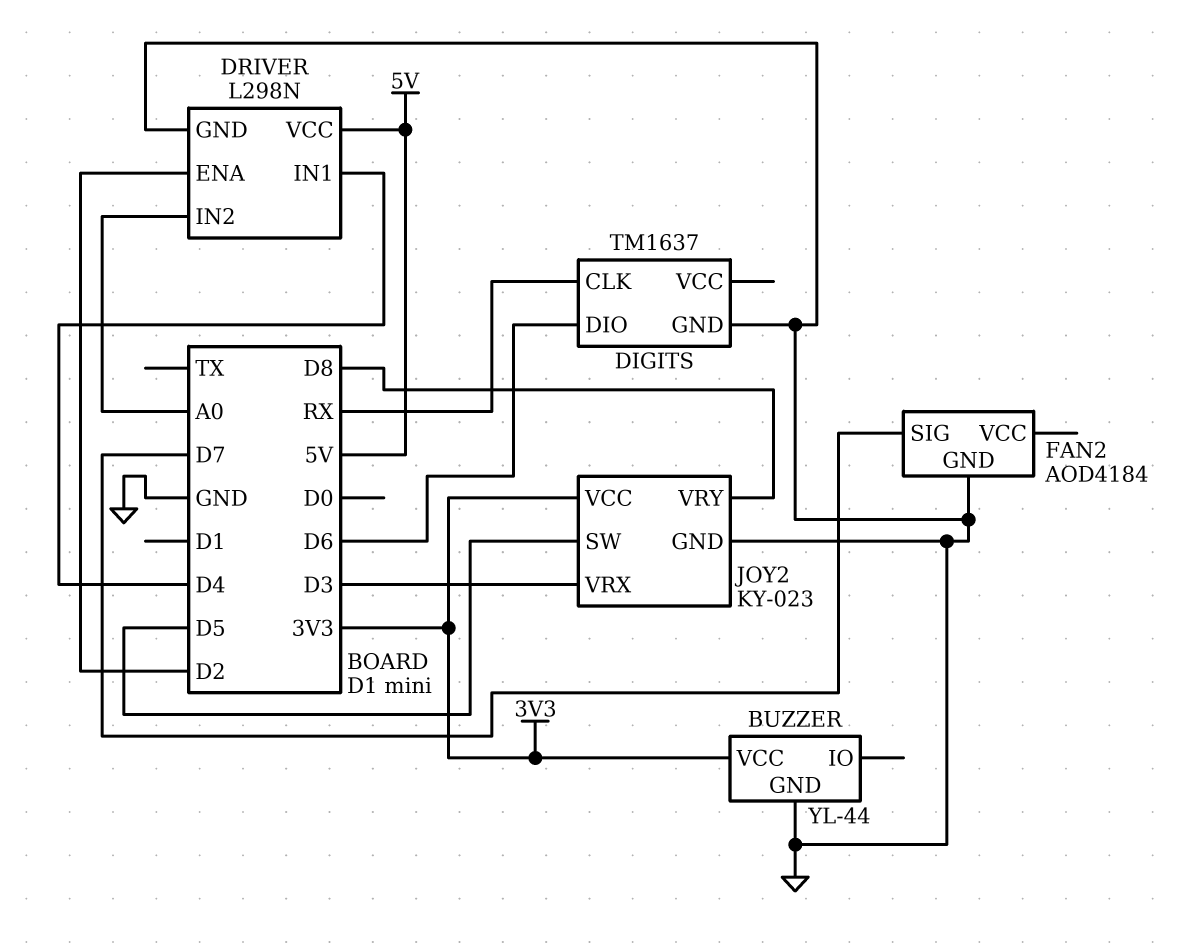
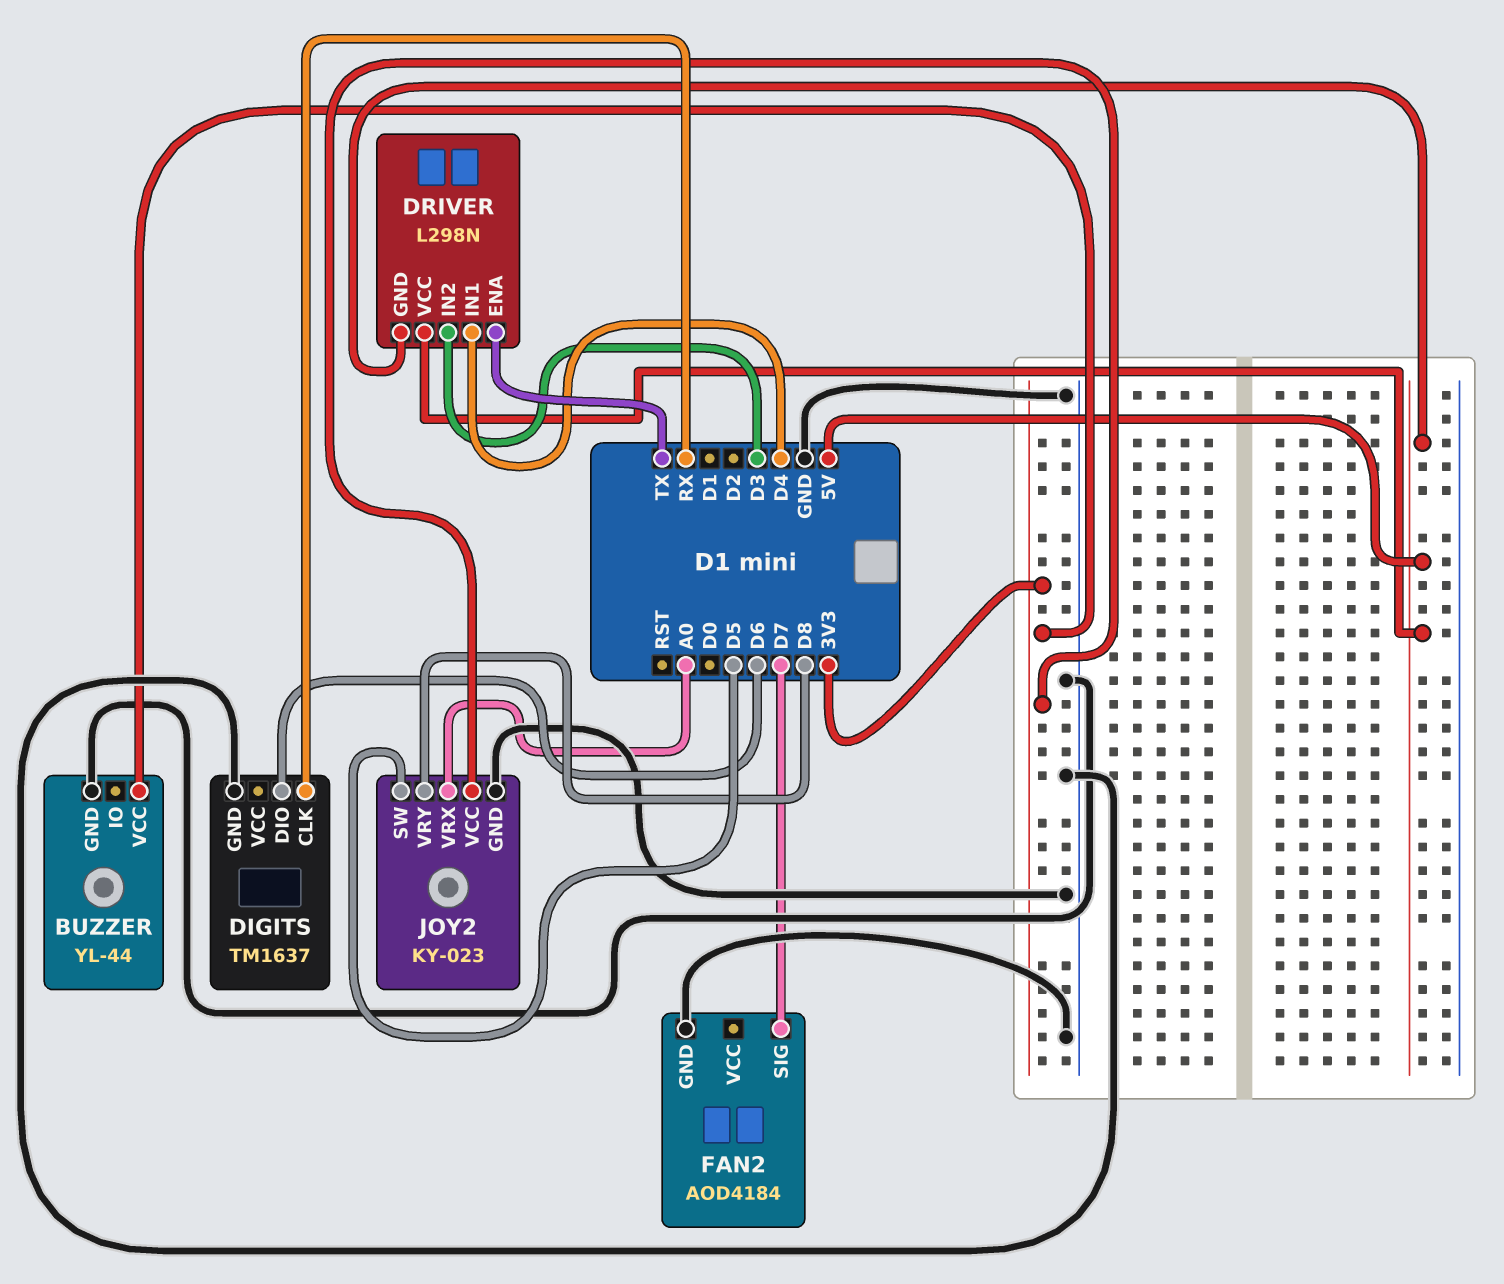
DRIVER pin ENA: D2 -> TX
DRIVER pin GND: GND -> 5V
DRIVER pin IN2: A0 -> D3
JOY2 pin VRX: D3 -> A0

